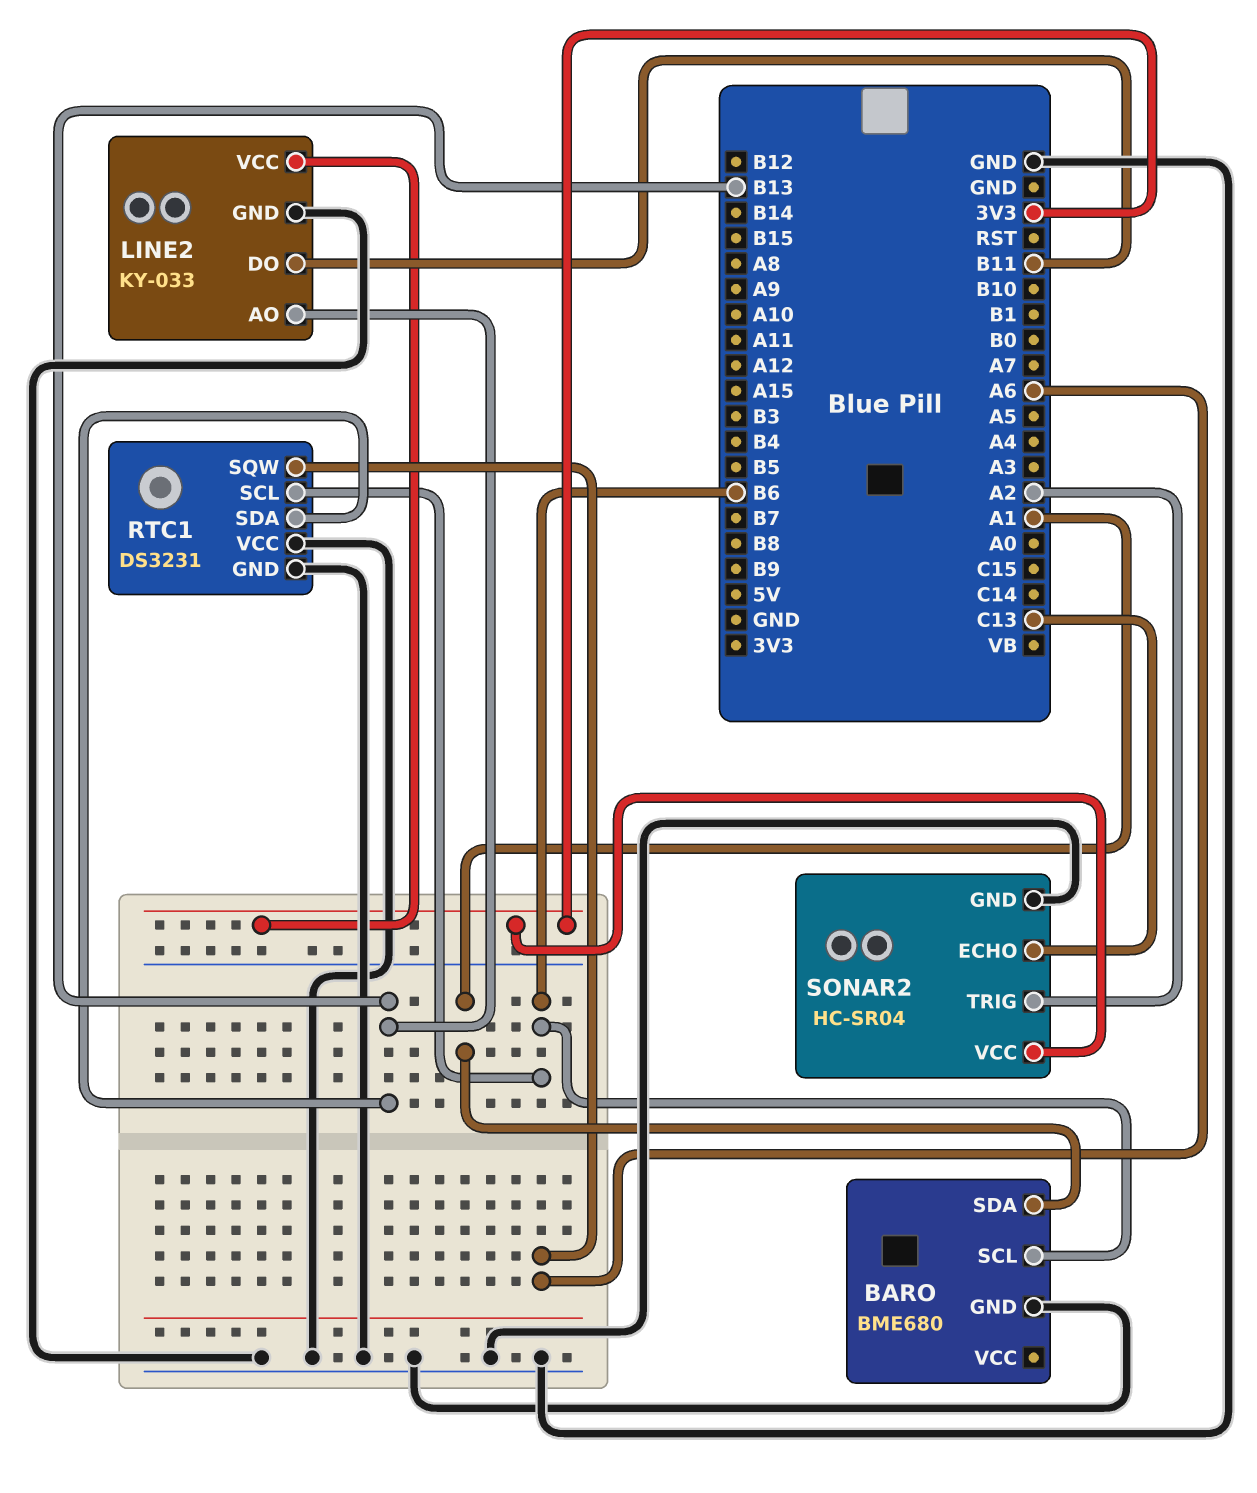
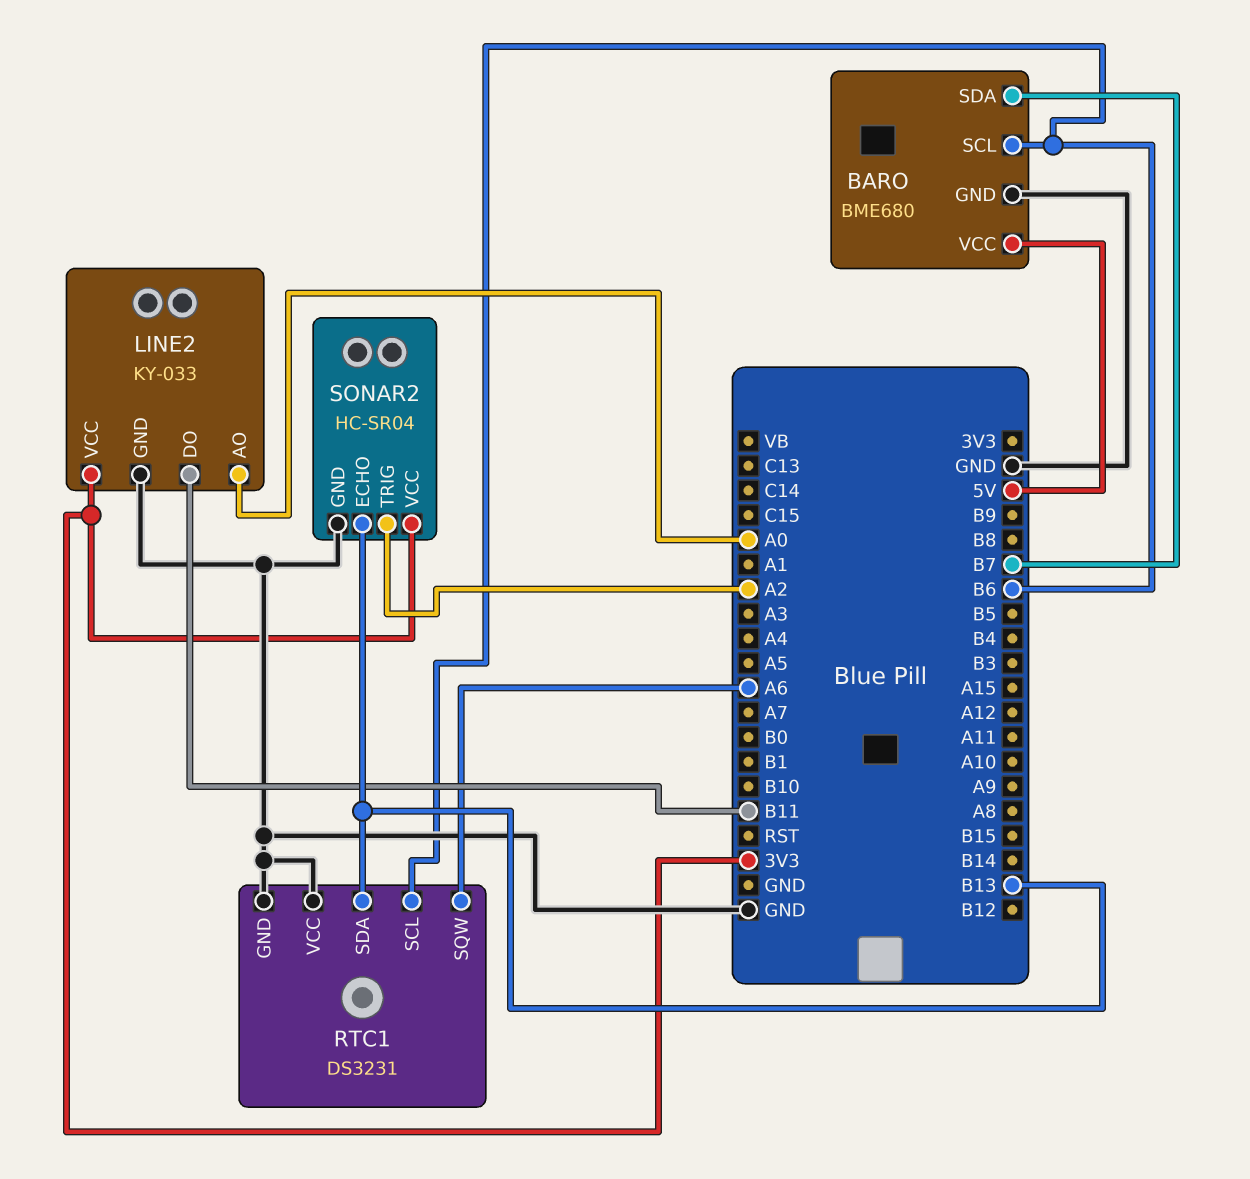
BARO pin SDA: A1 -> B7
BARO pin VCC: none -> 5V
LINE2 pin AO: B13 -> A0
SONAR2 pin ECHO: C13 -> B13

